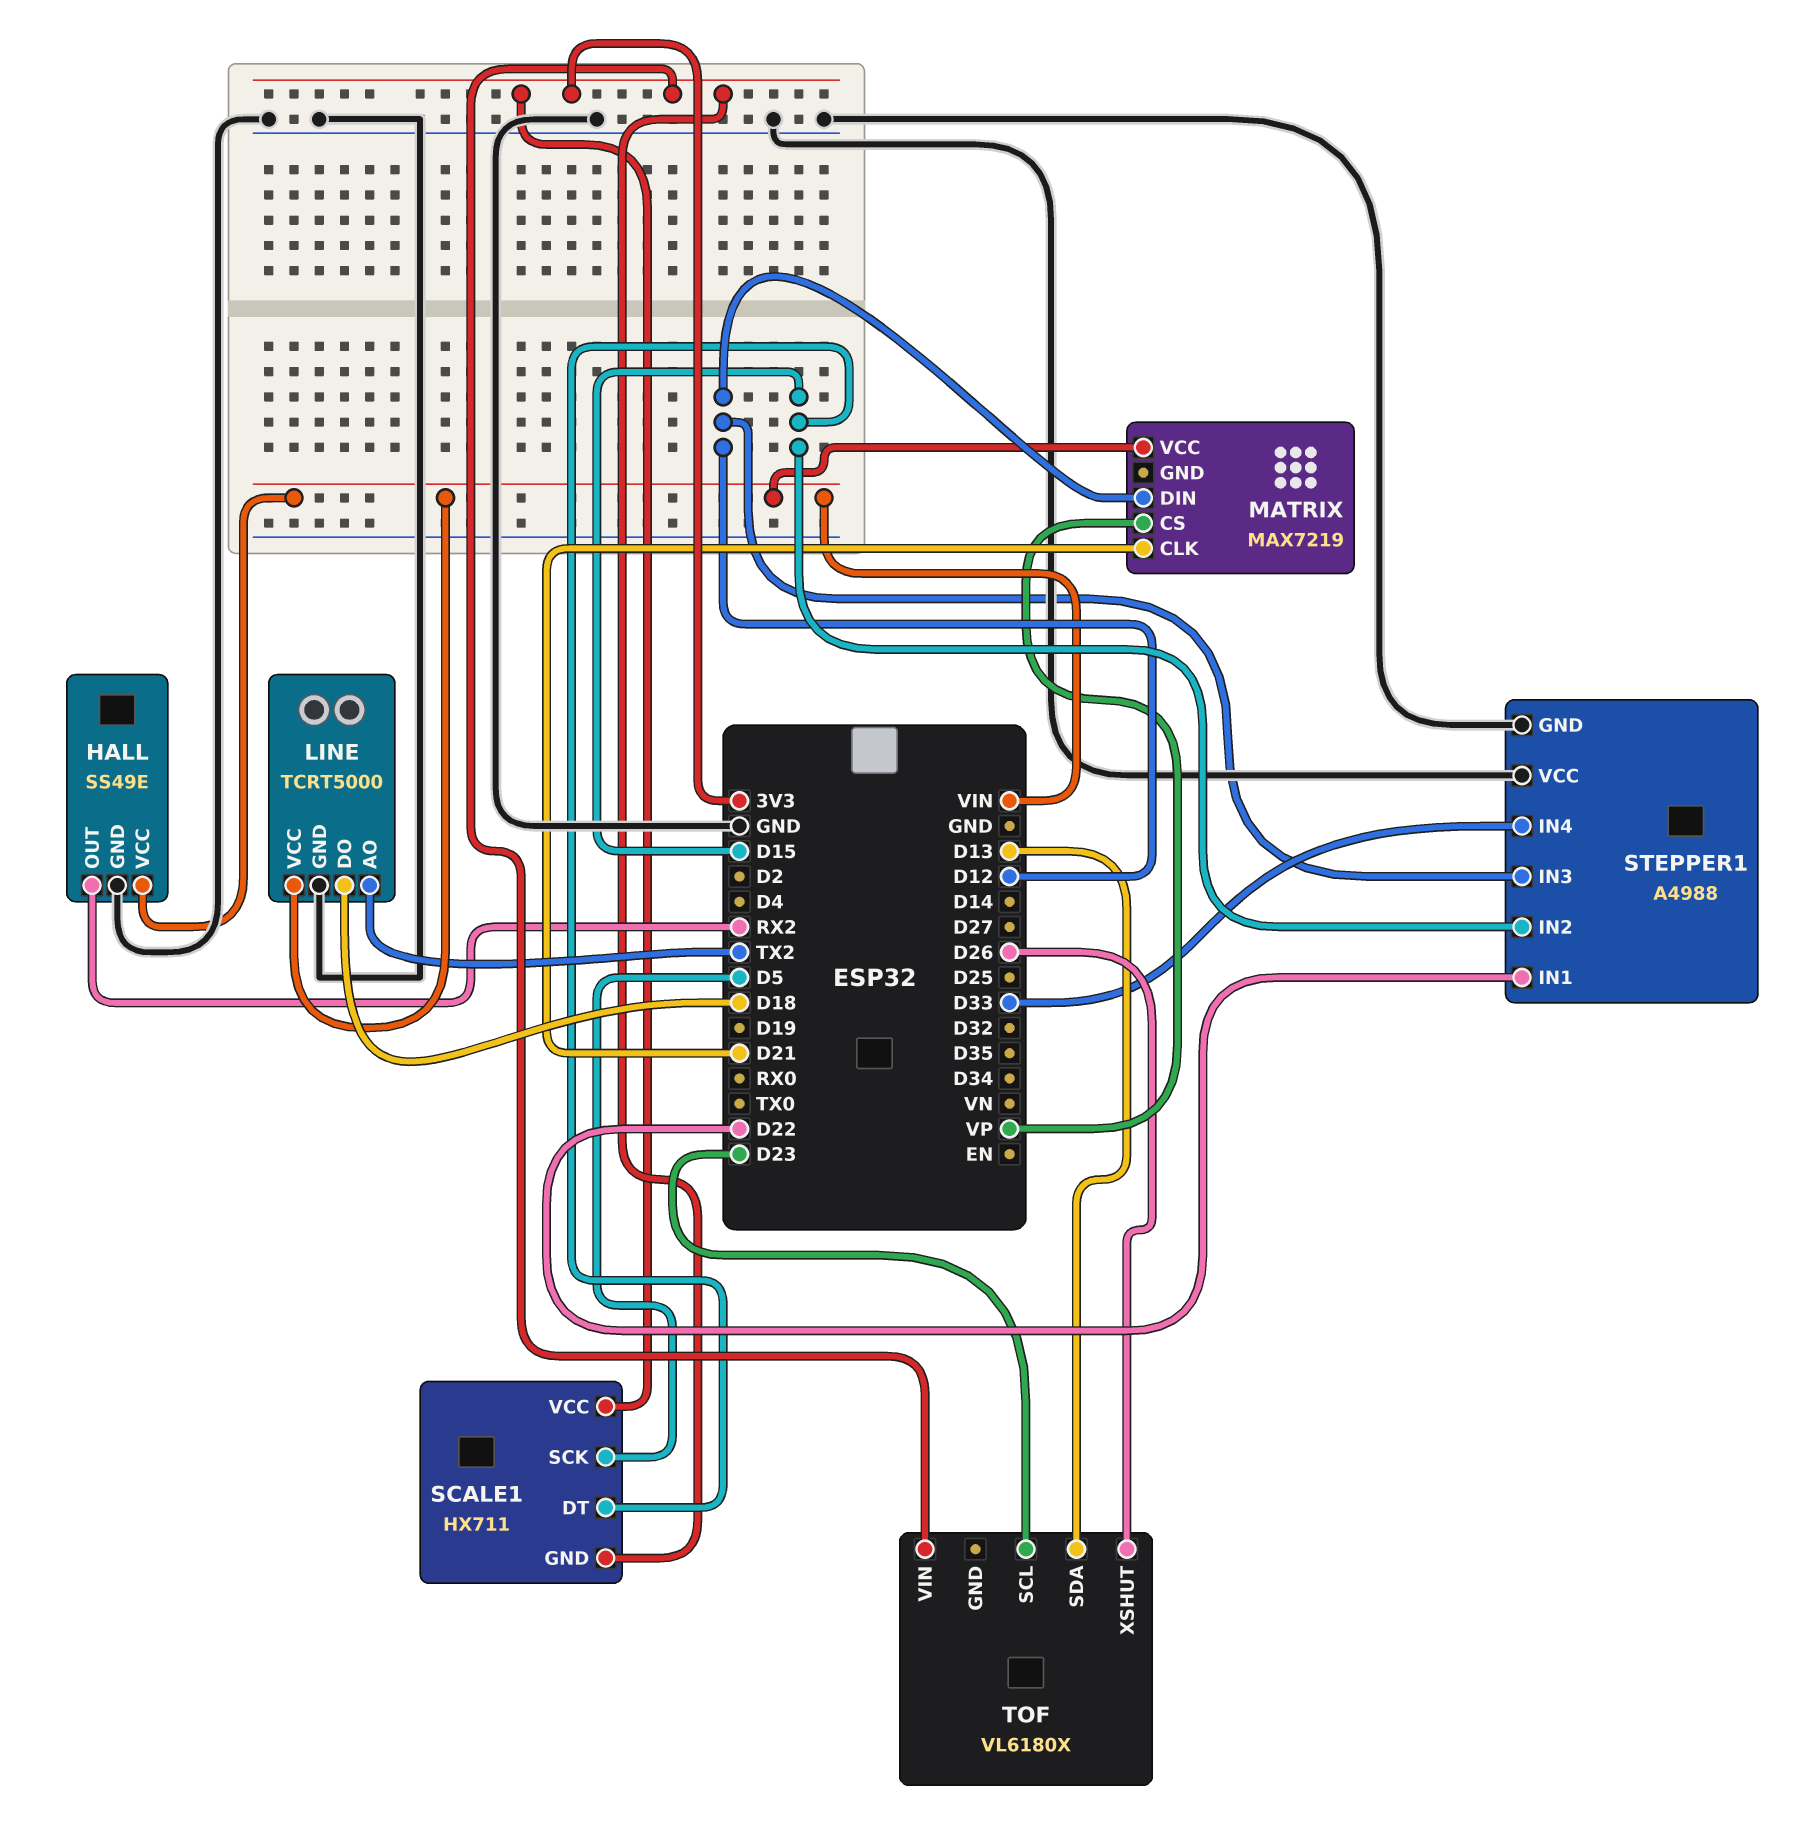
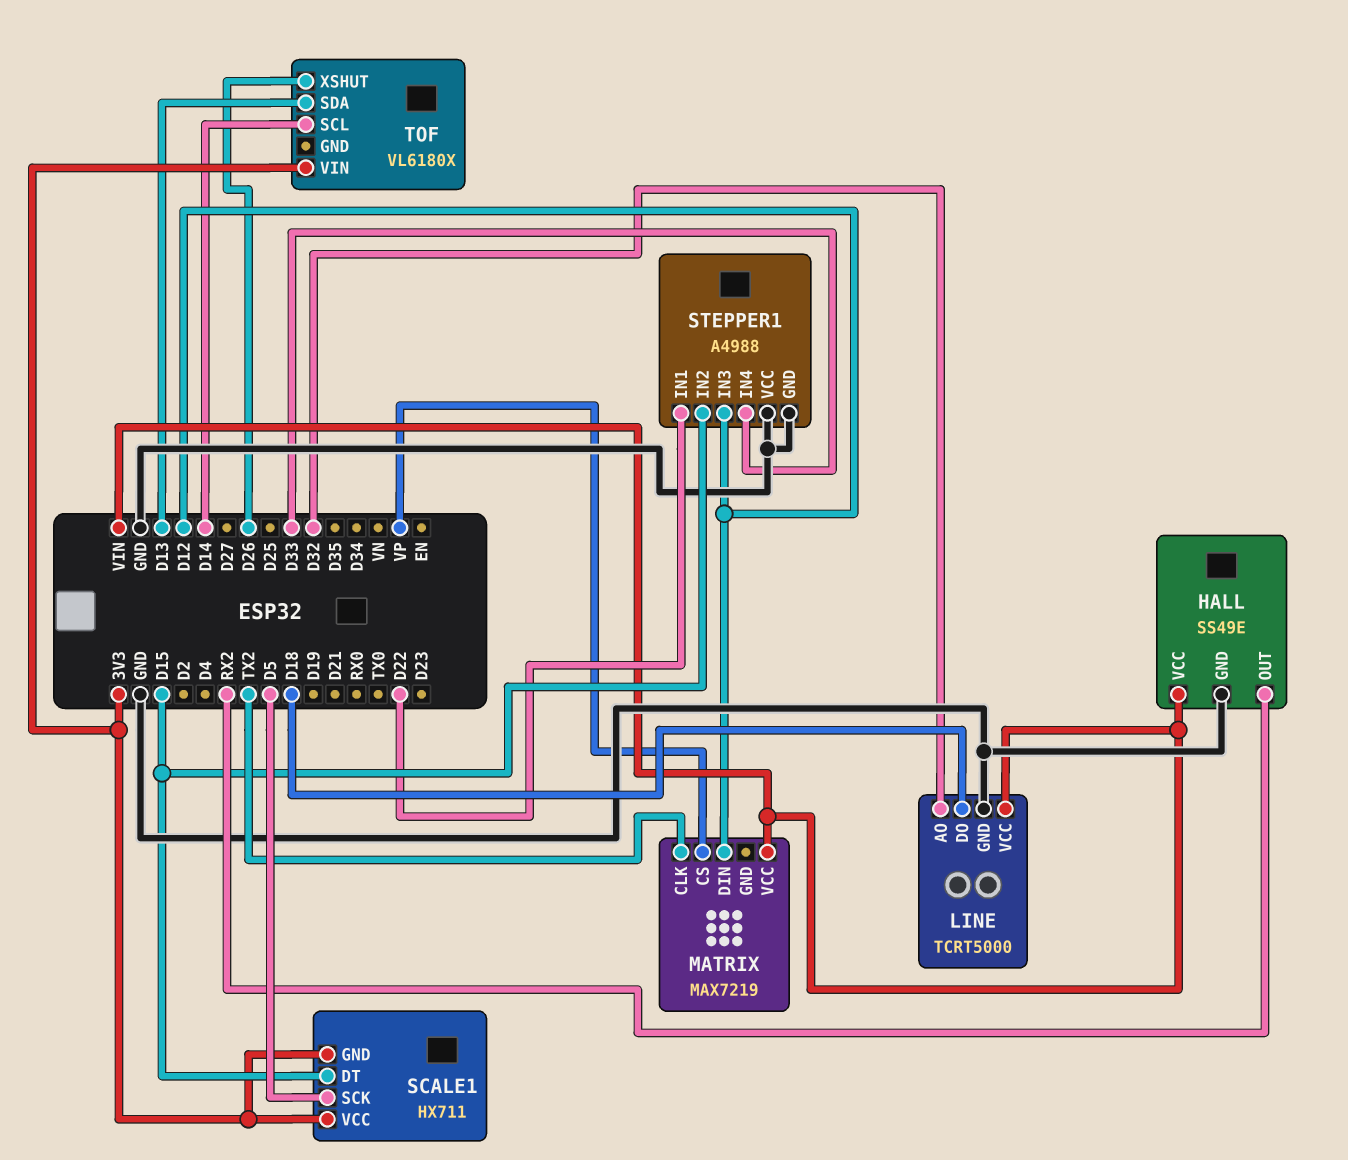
LINE pin AO: TX2 -> D32
MATRIX pin CLK: D21 -> TX2
TOF pin SCL: D23 -> D14

